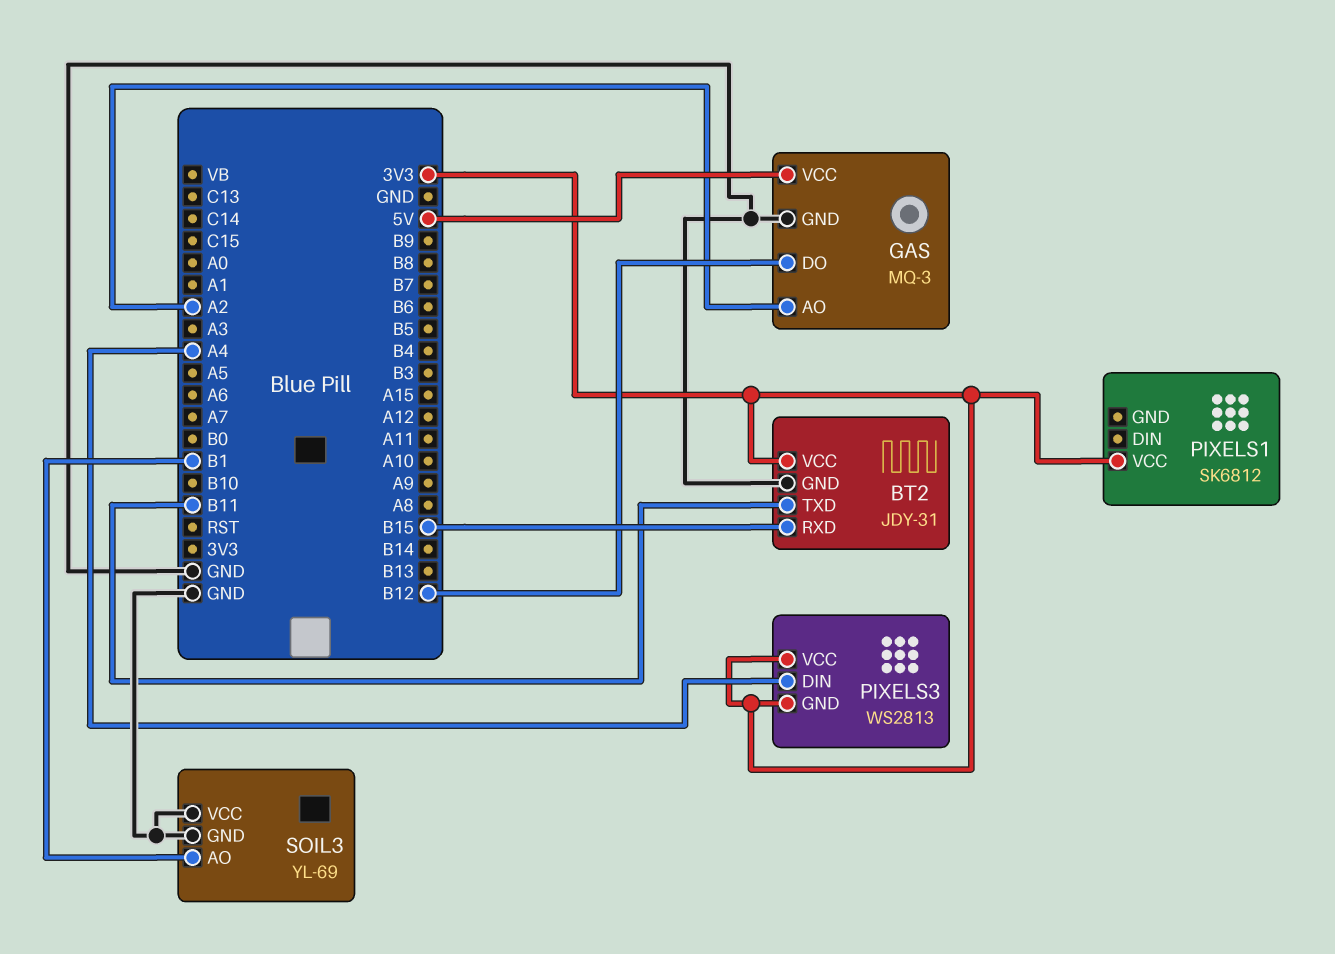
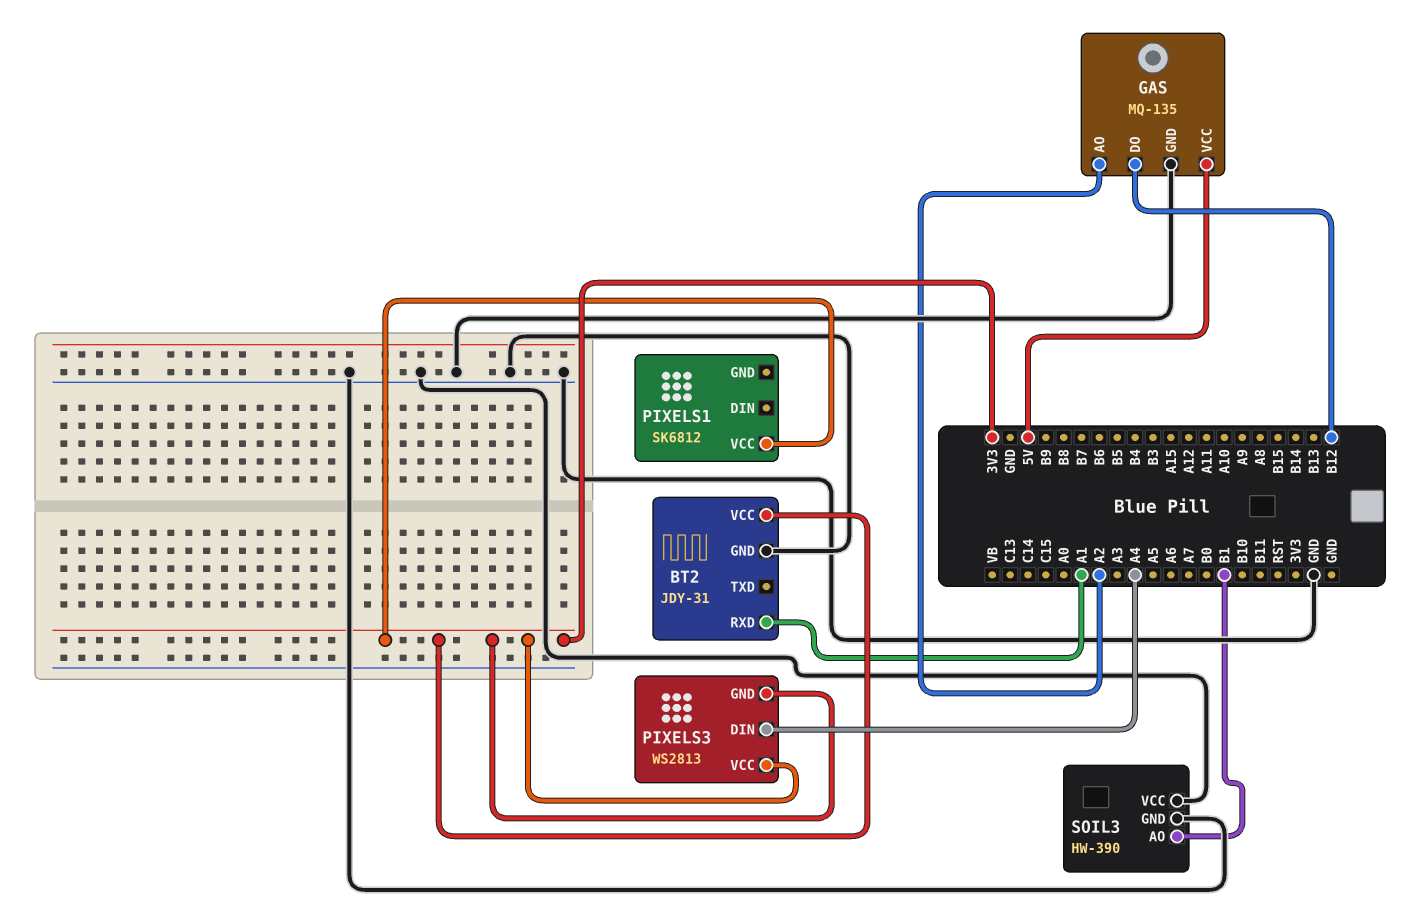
BT2 pin RXD: B15 -> A1
BT2 pin TXD: B11 -> none
GAS: MQ-3 -> MQ-135
SOIL3: YL-69 -> HW-390

